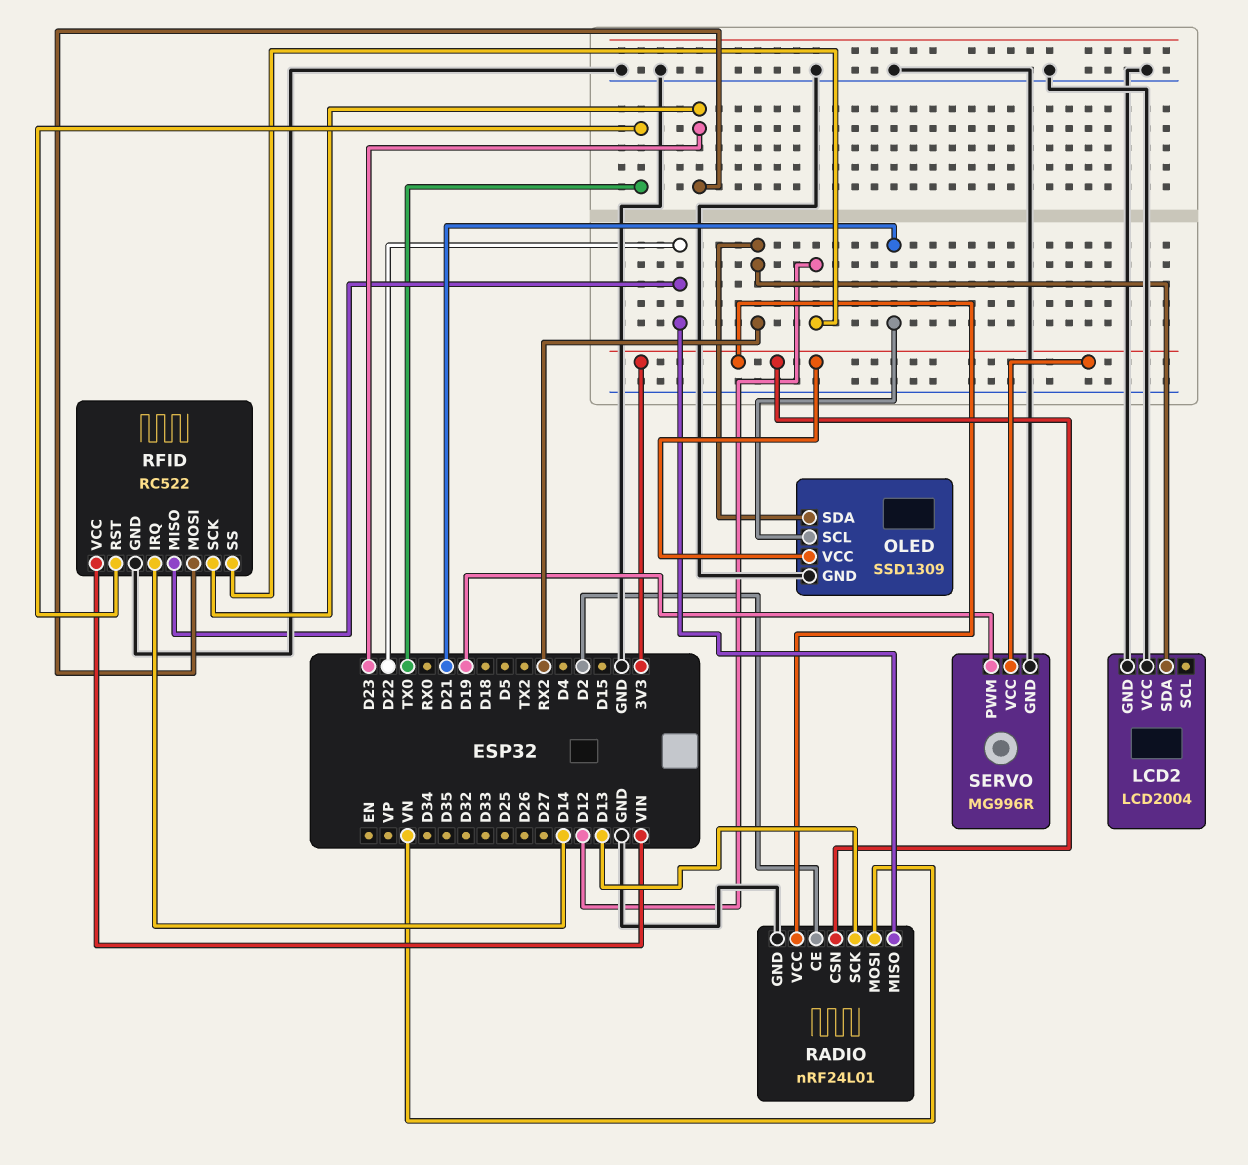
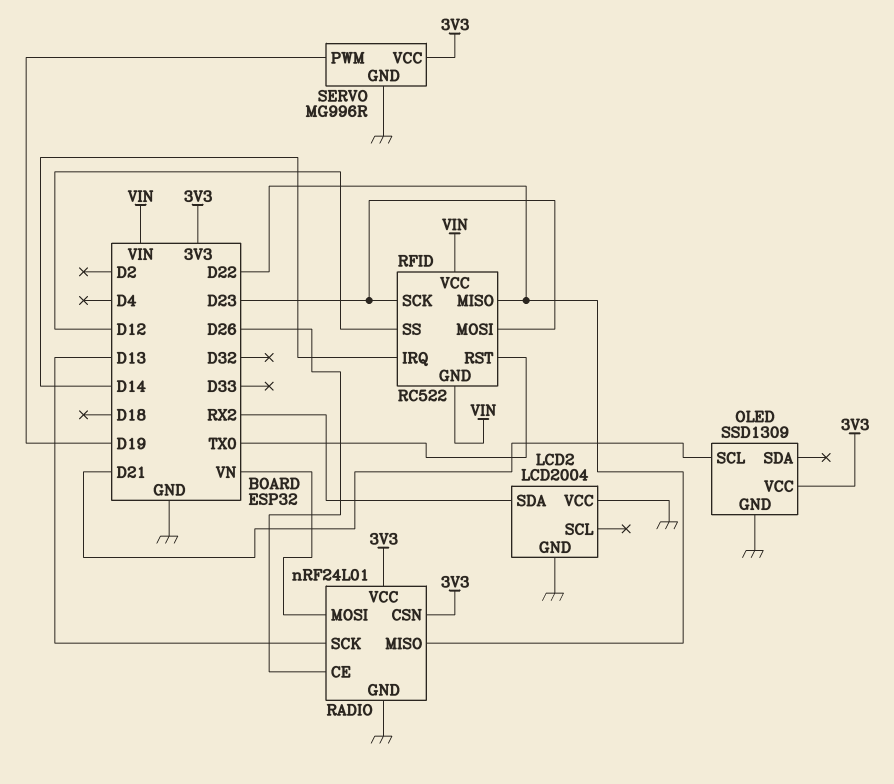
OLED pin SDA: RX2 -> none
RADIO pin CE: D2 -> D26
RFID pin GND: GND -> VIN

